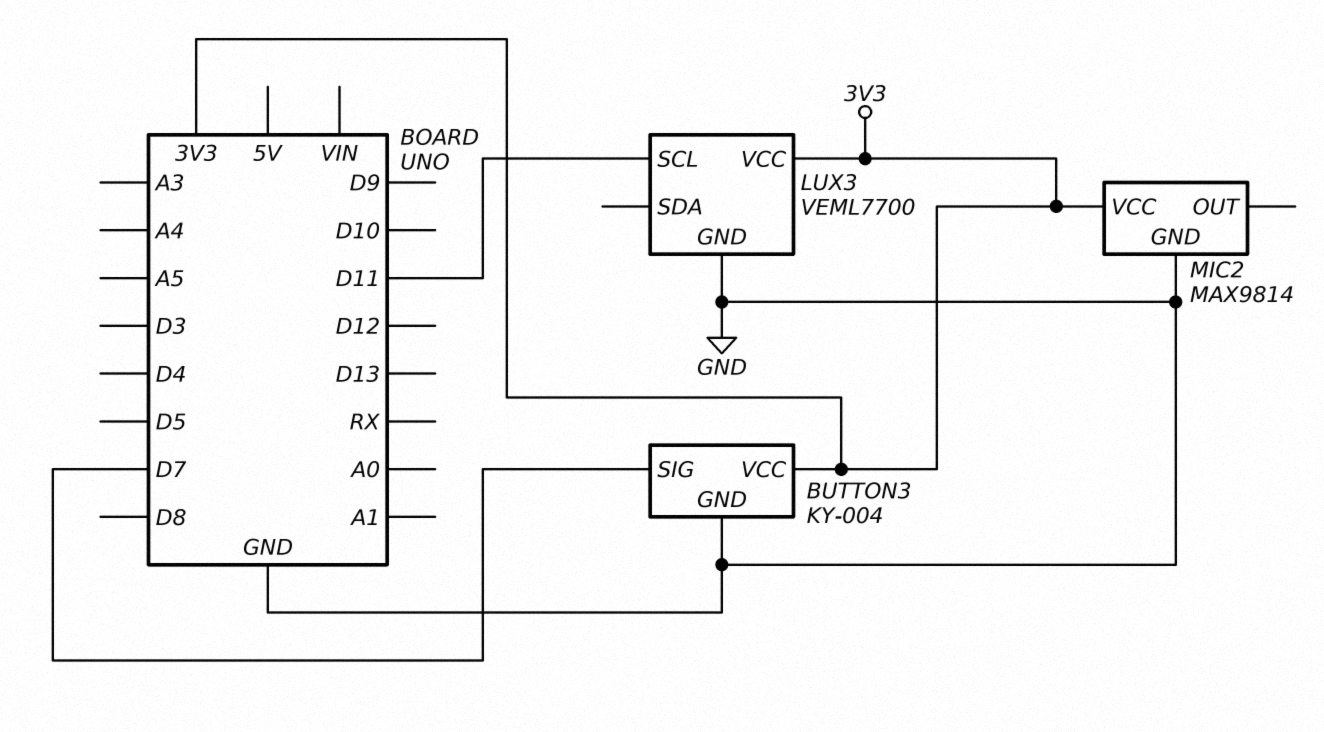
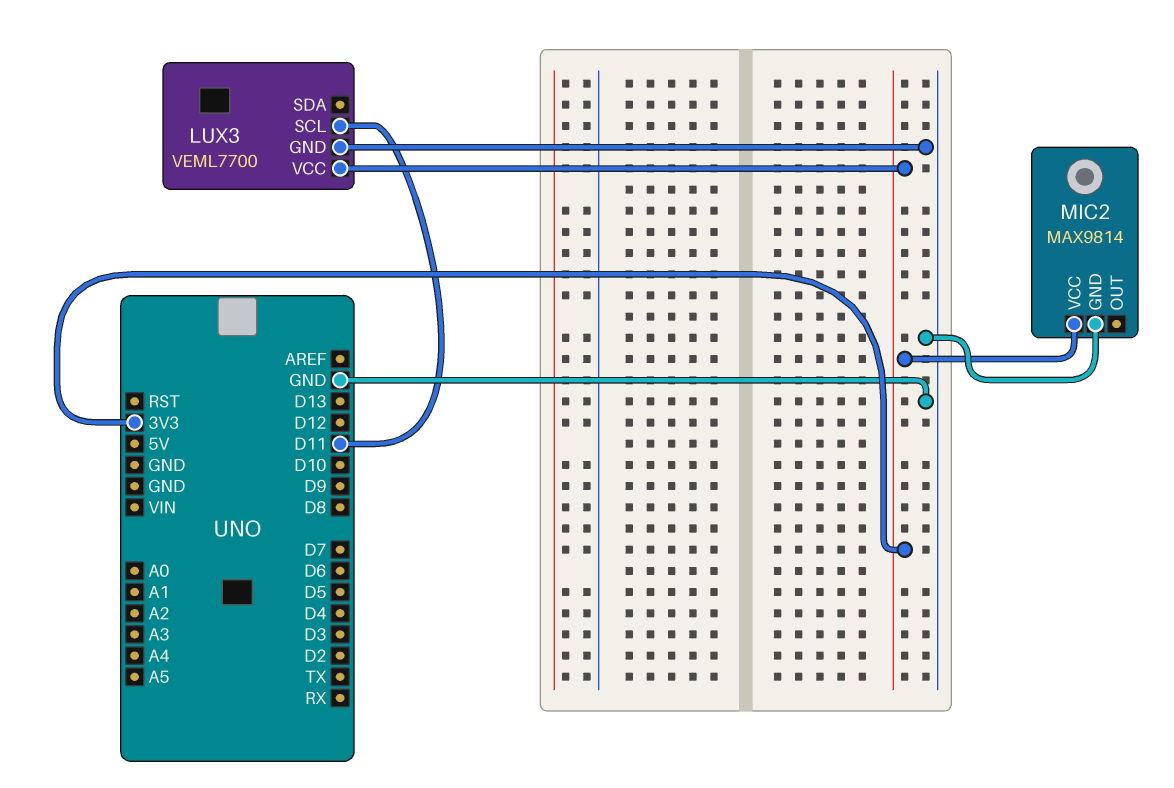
BUTTON3: KY-004 -> none
BUTTON3 pin GND: GND -> none
BUTTON3 pin SIG: D7 -> none
BUTTON3 pin VCC: 3V3 -> none

